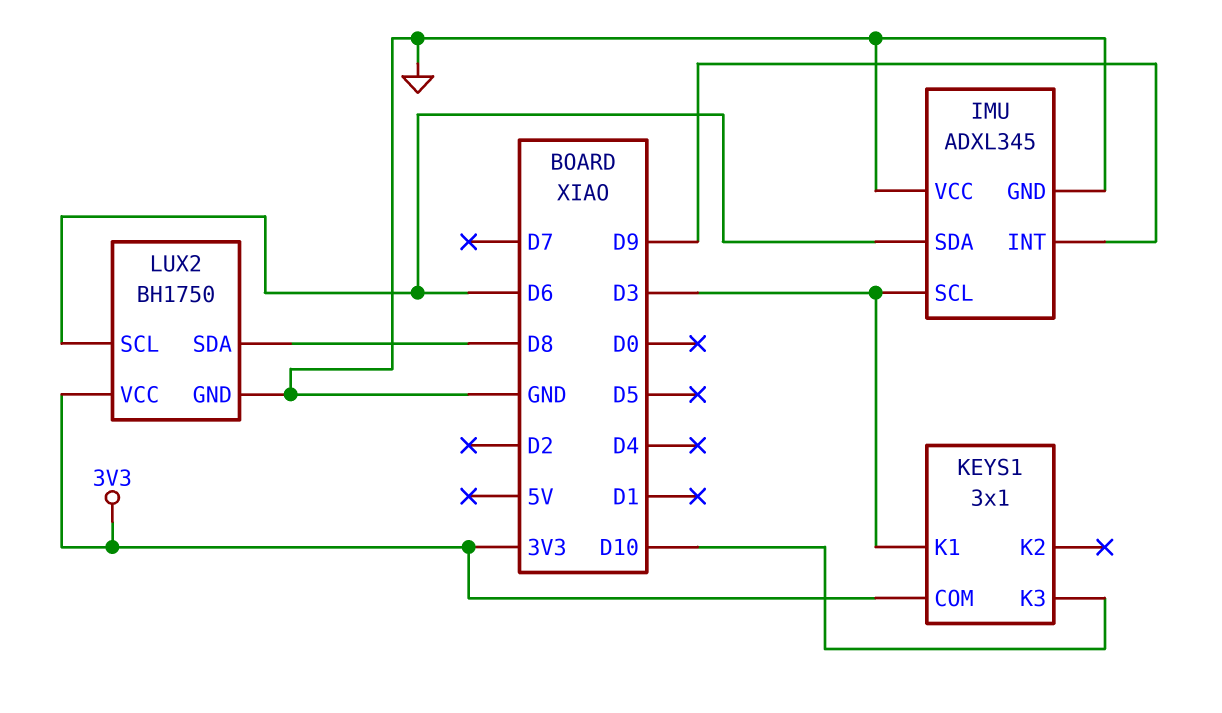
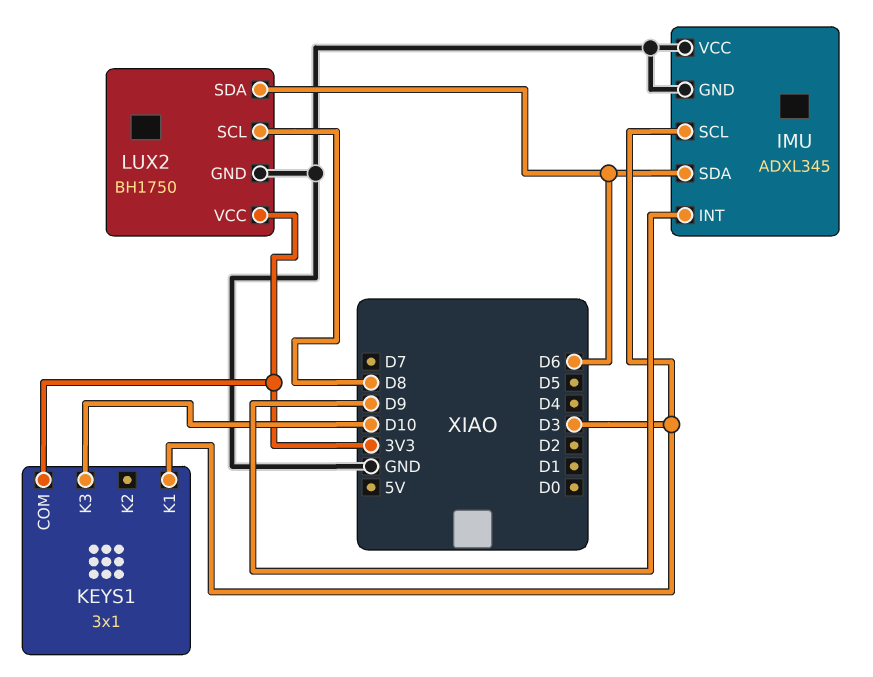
LUX2 pin SCL: D6 -> D8
LUX2 pin SDA: D8 -> D6

